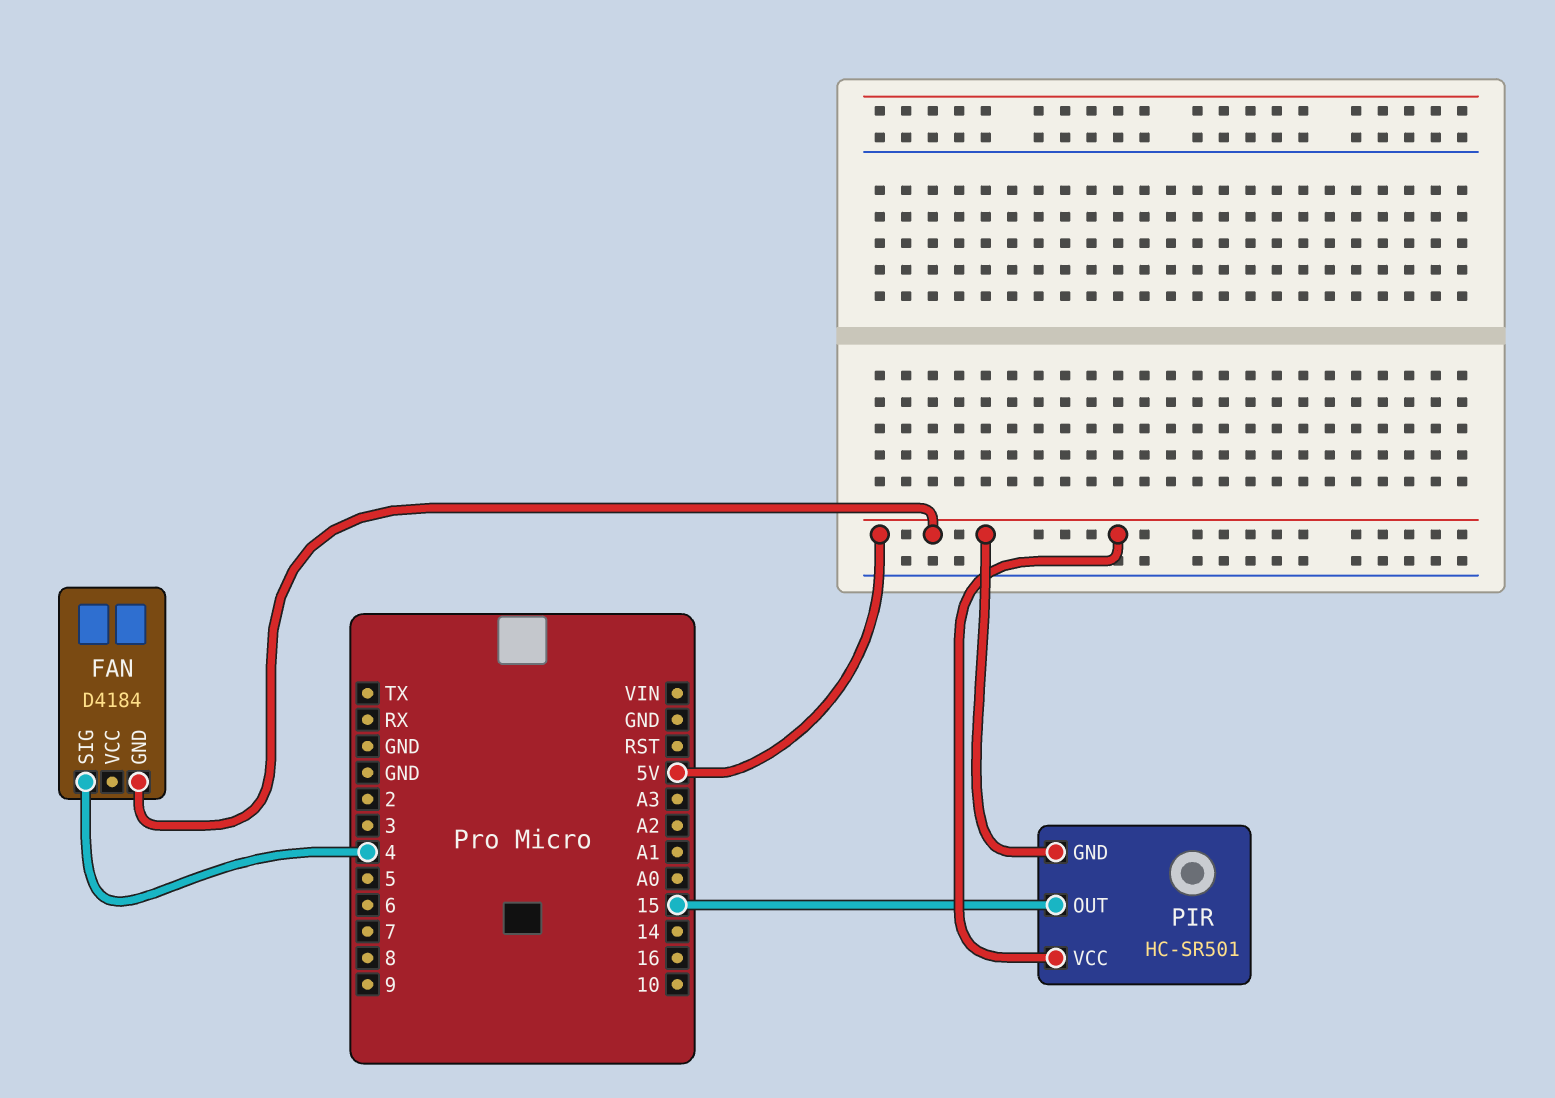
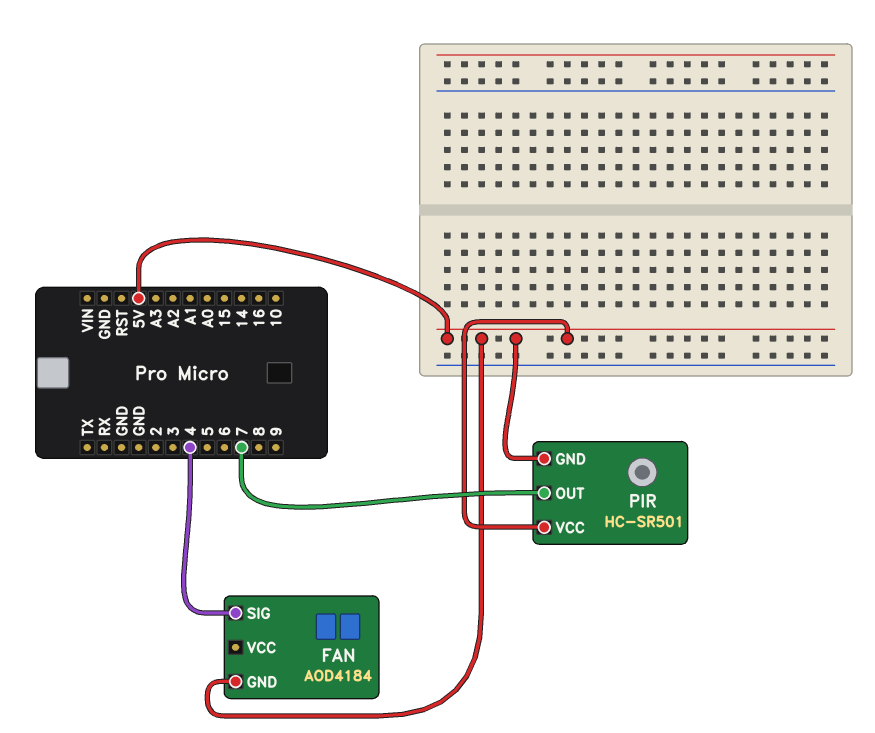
FAN: D4184 -> AOD4184
PIR pin OUT: 15 -> 7

